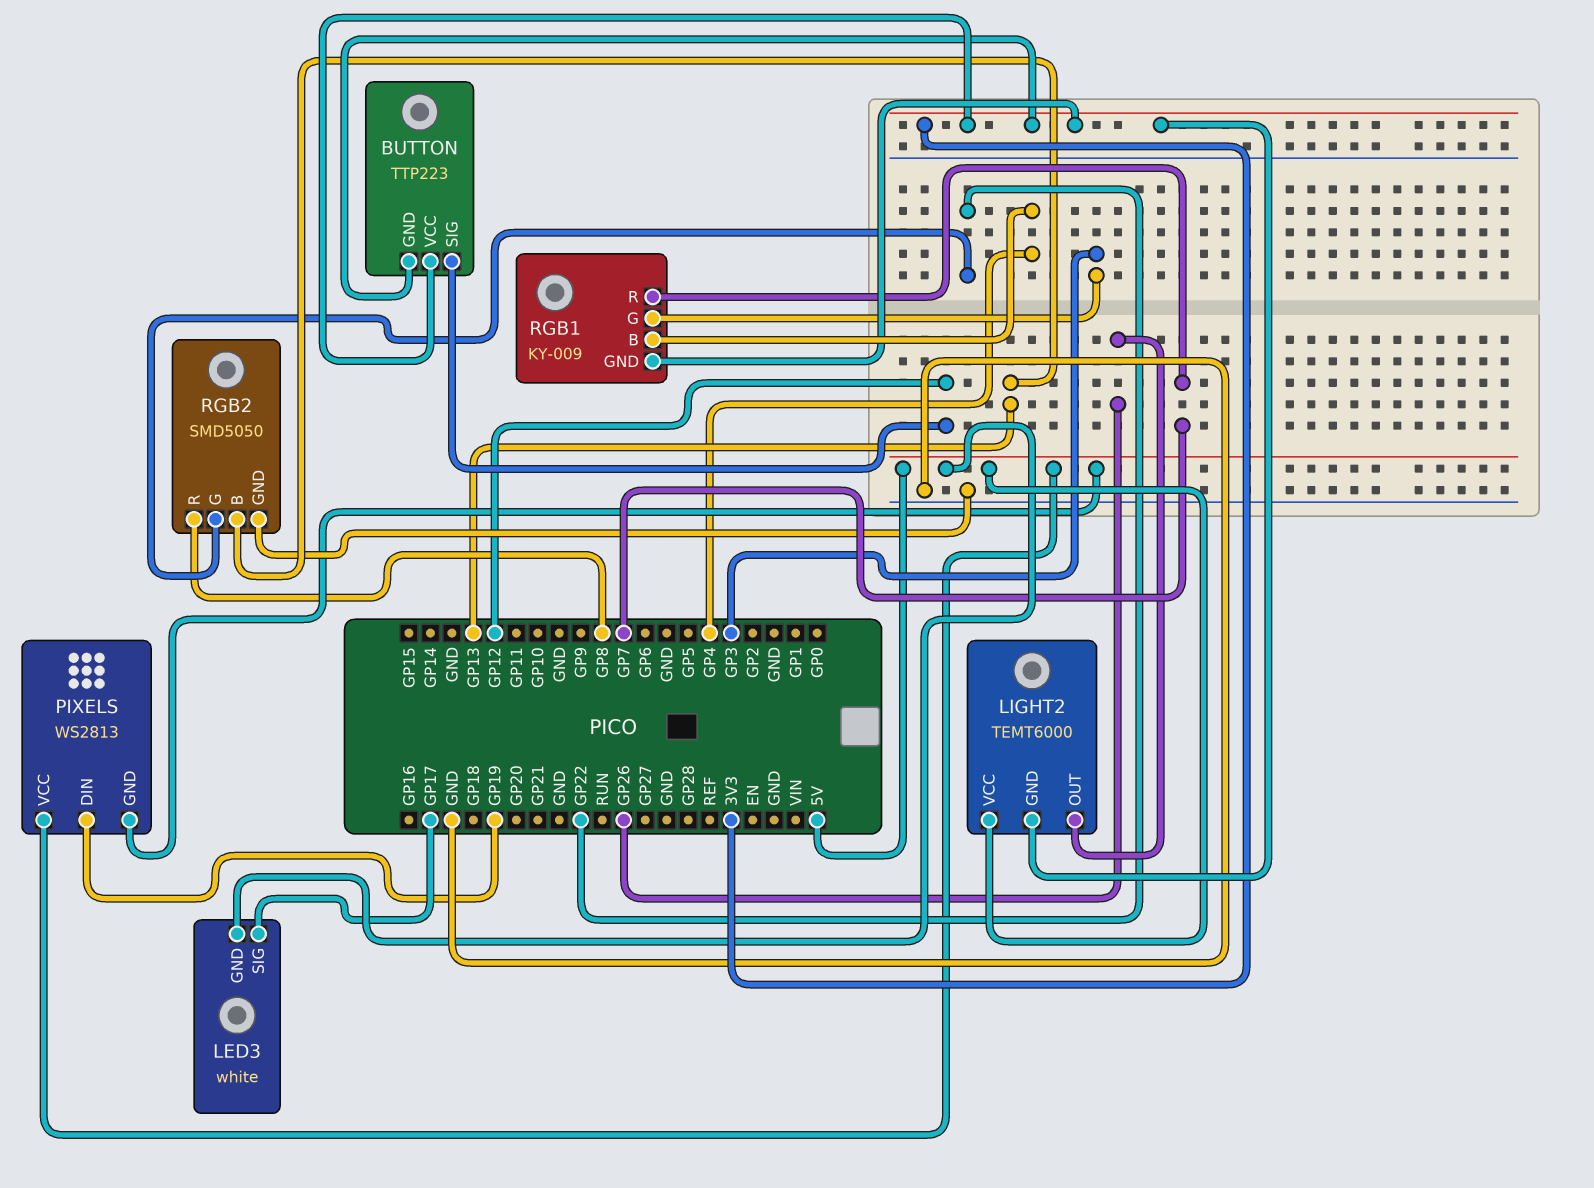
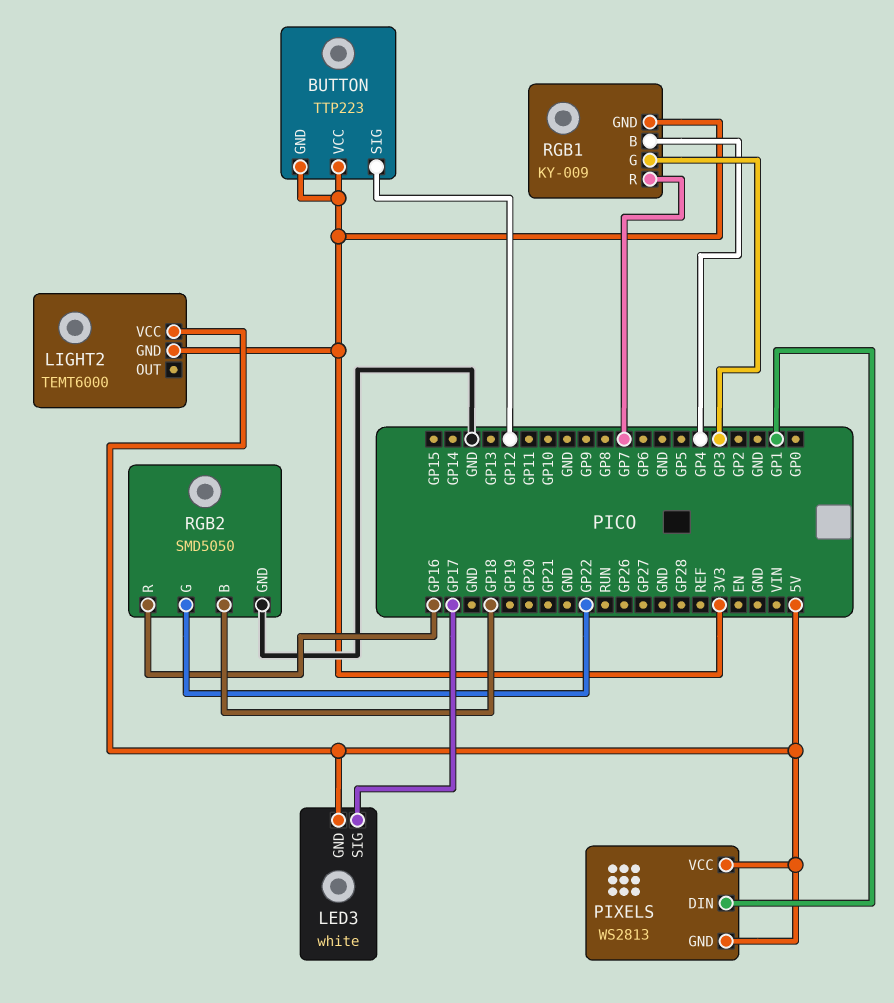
LIGHT2 pin OUT: GP26 -> none
PIXELS pin DIN: GP19 -> GP1
RGB2 pin B: GP13 -> GP18
RGB2 pin R: GP8 -> GP16

